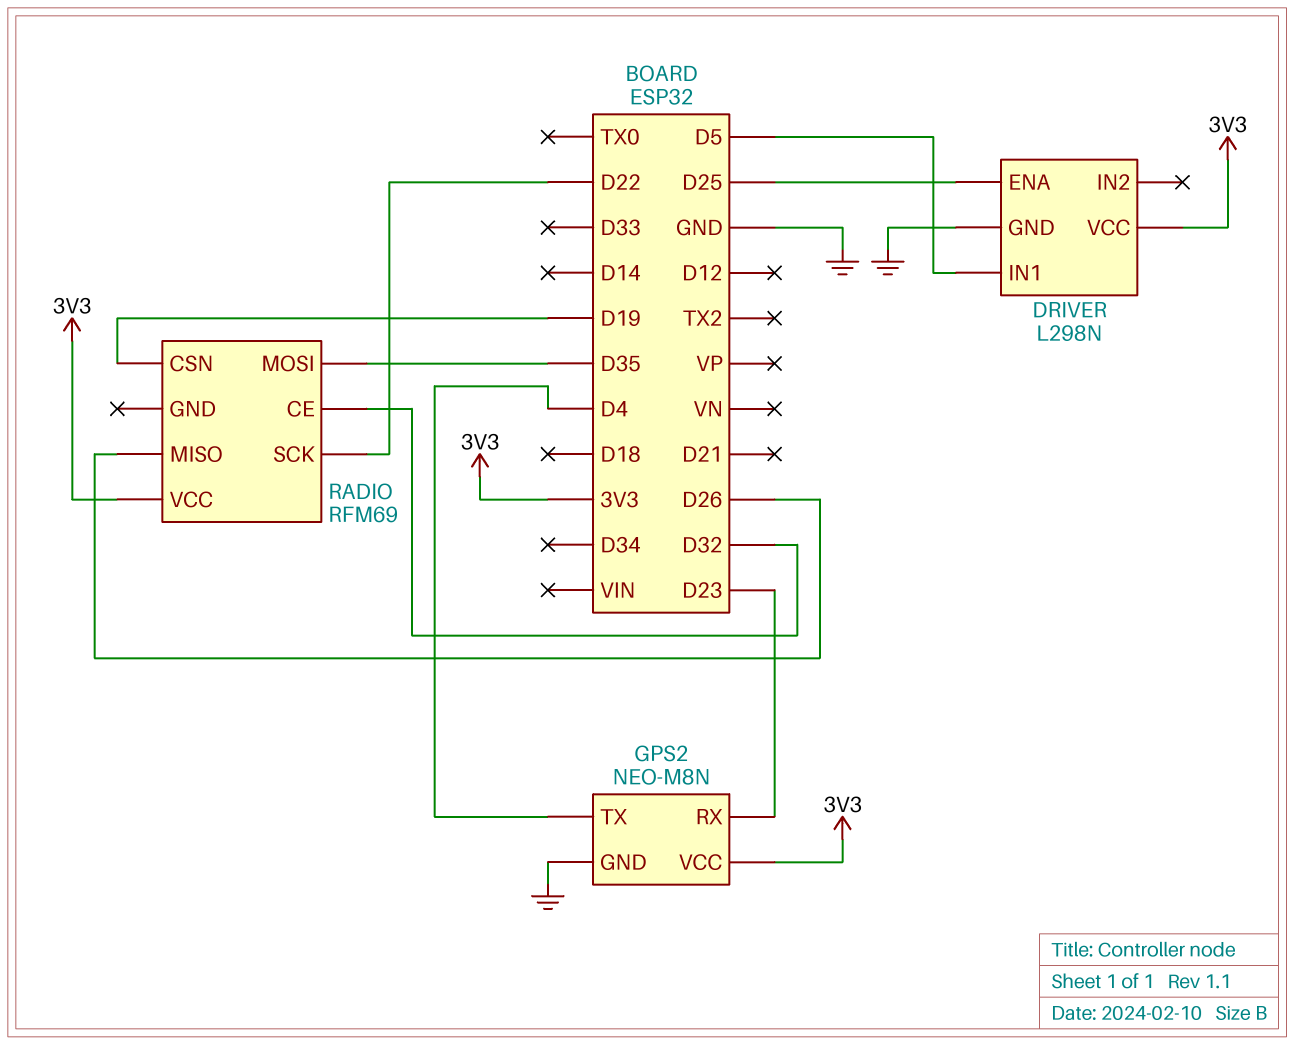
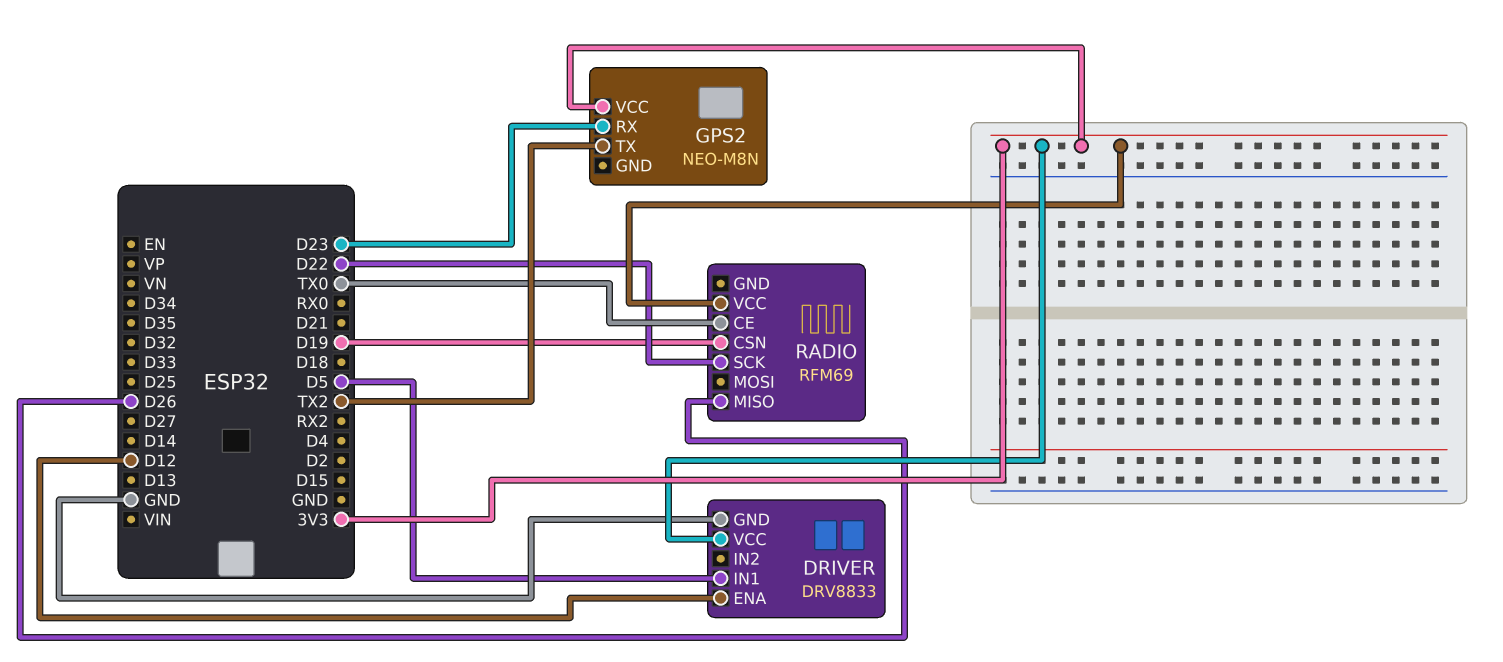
DRIVER: L298N -> DRV8833
DRIVER pin ENA: D25 -> D12
GPS2 pin GND: GND -> none
GPS2 pin TX: D4 -> TX2
RADIO pin CE: D32 -> TX0
RADIO pin MOSI: D35 -> none

